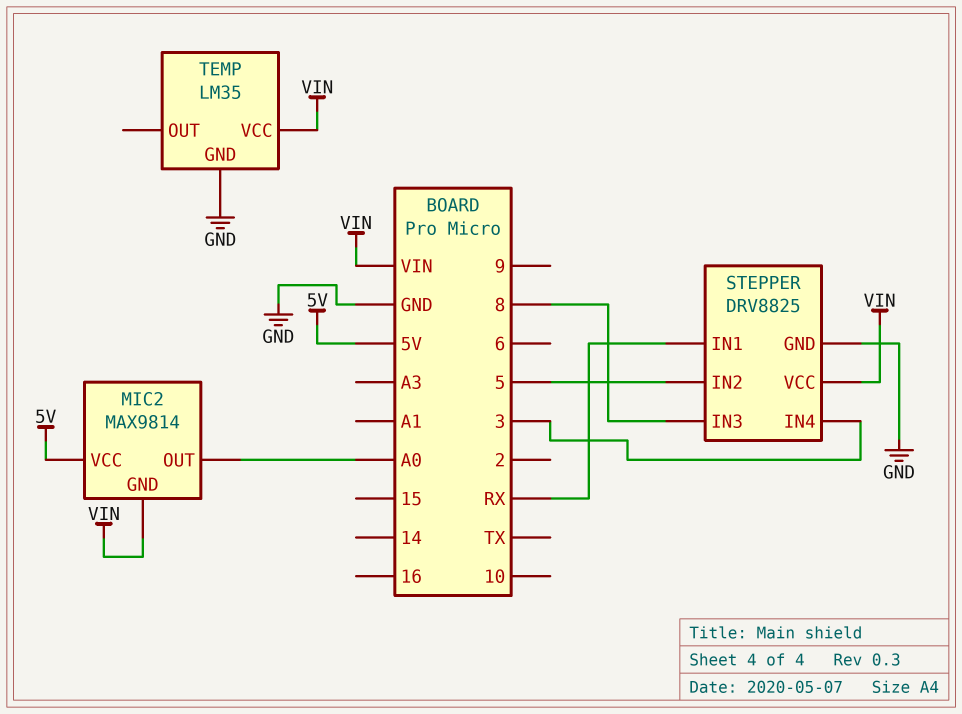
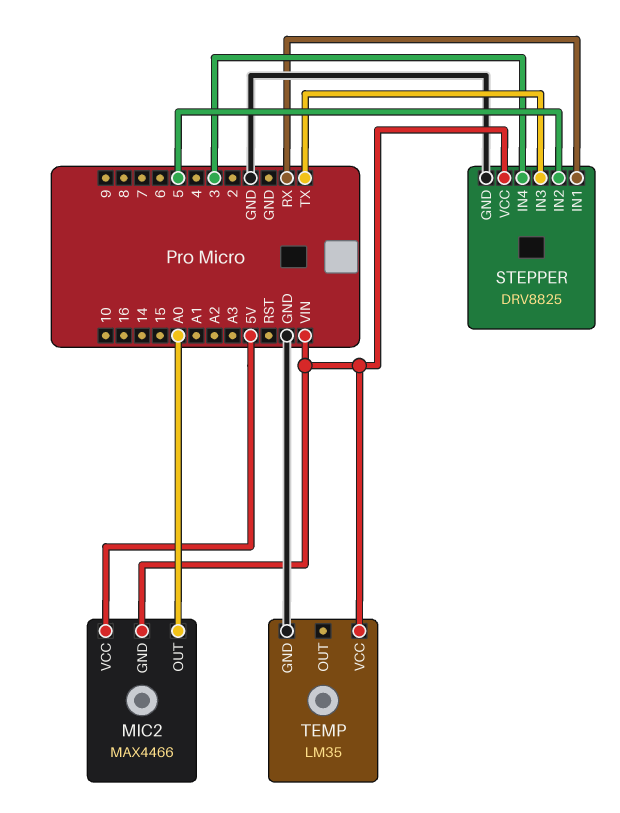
MIC2: MAX9814 -> MAX4466
STEPPER pin IN3: 8 -> TX

